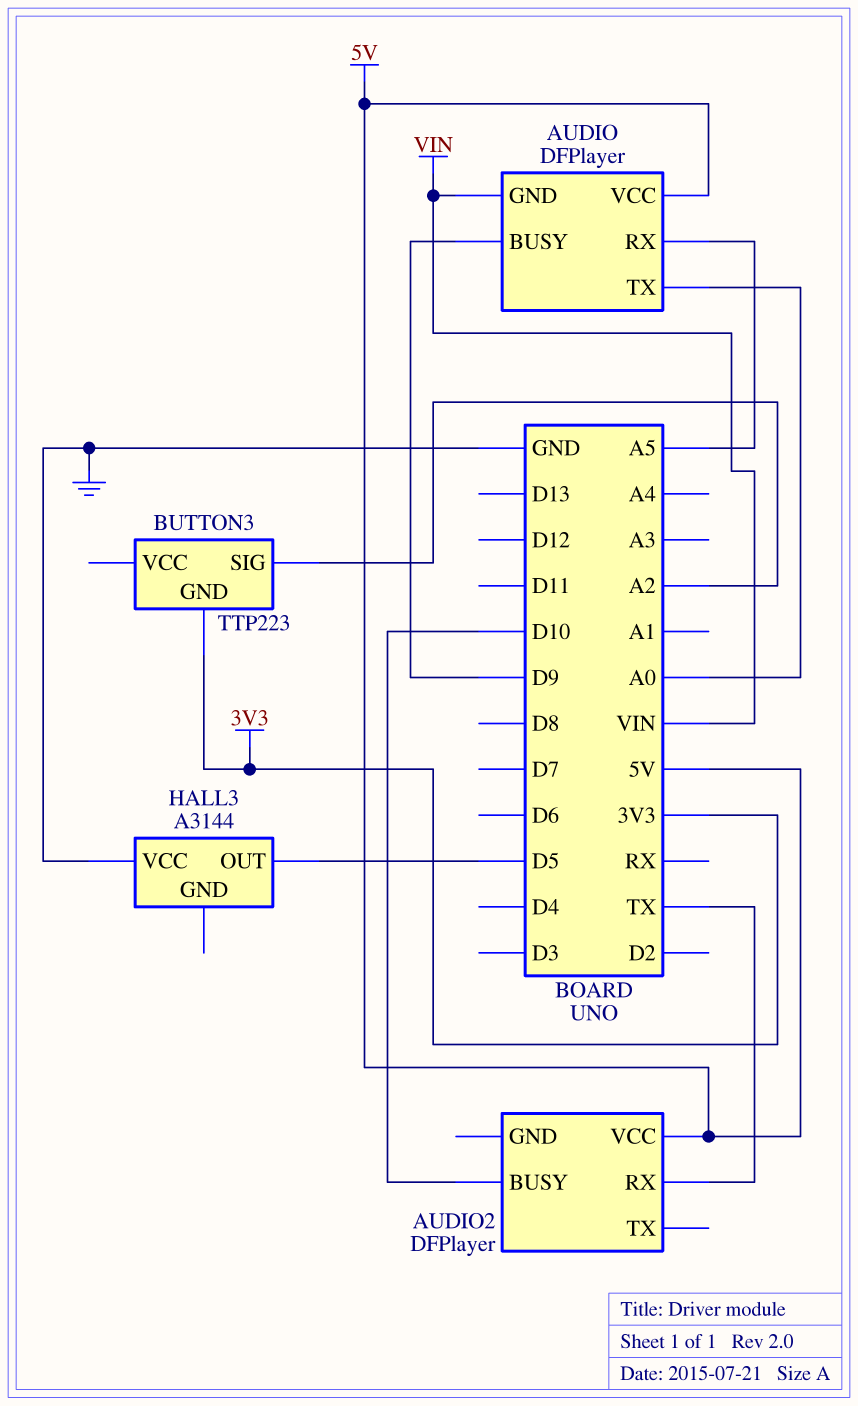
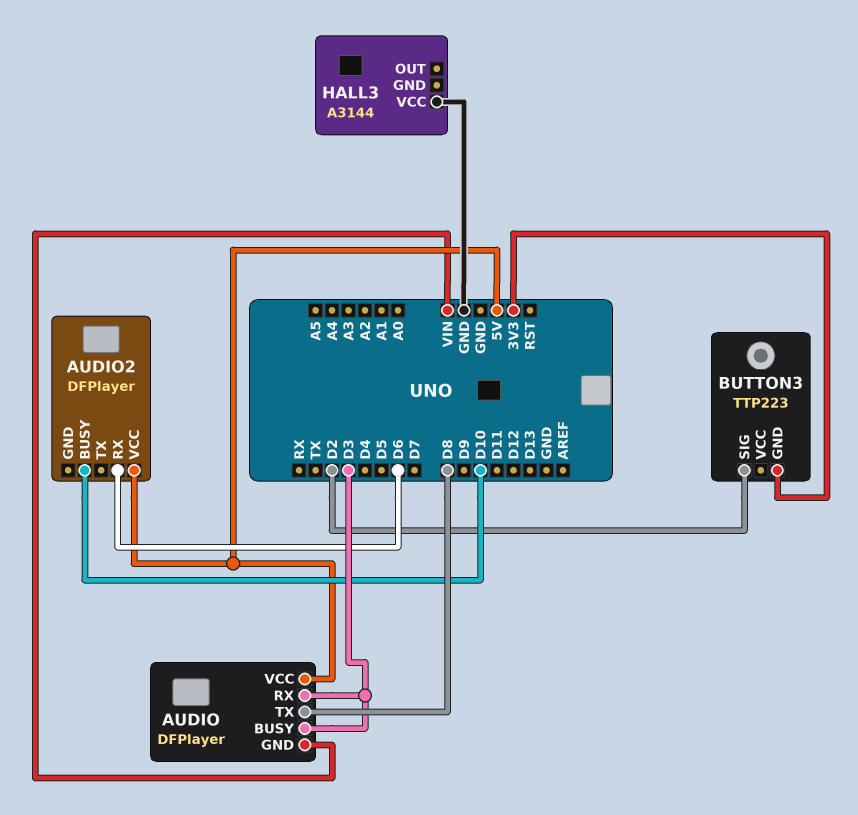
AUDIO pin BUSY: D9 -> D3
AUDIO pin RX: A5 -> D3
AUDIO pin TX: A0 -> D8
AUDIO2 pin RX: TX -> D6
BUTTON3 pin SIG: A2 -> D2
HALL3 pin OUT: D5 -> none

